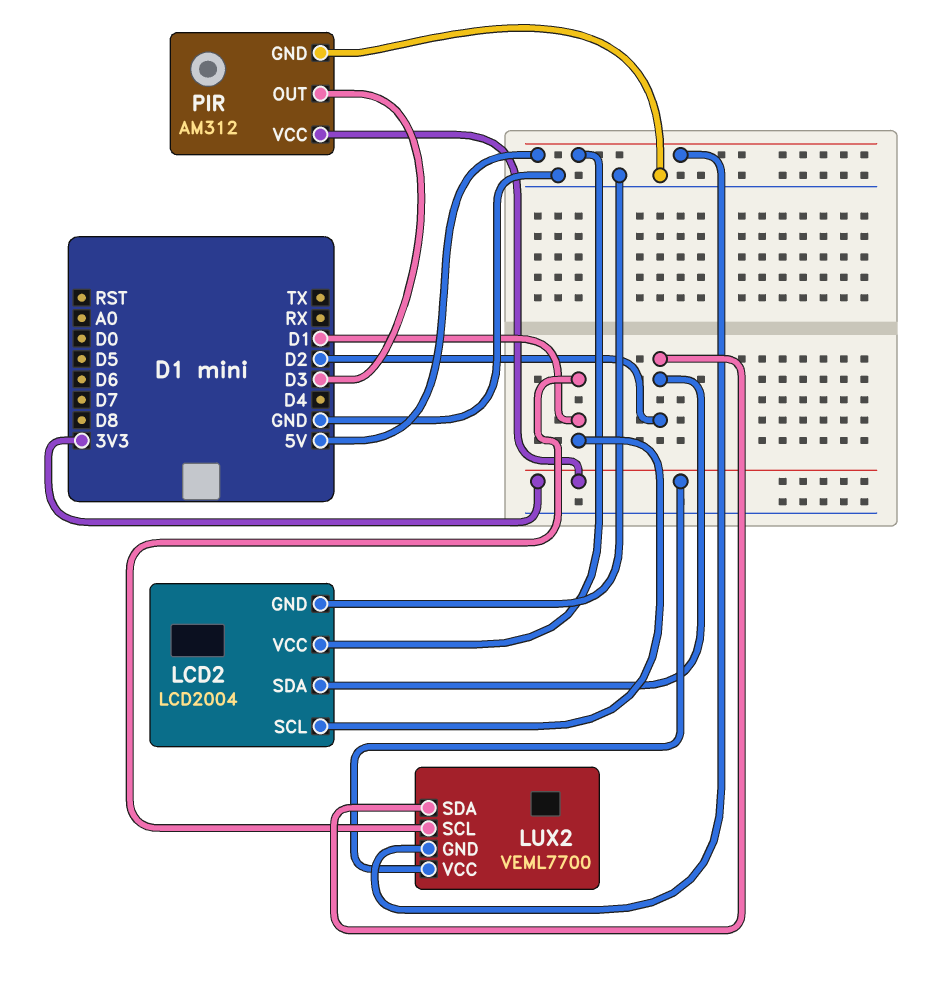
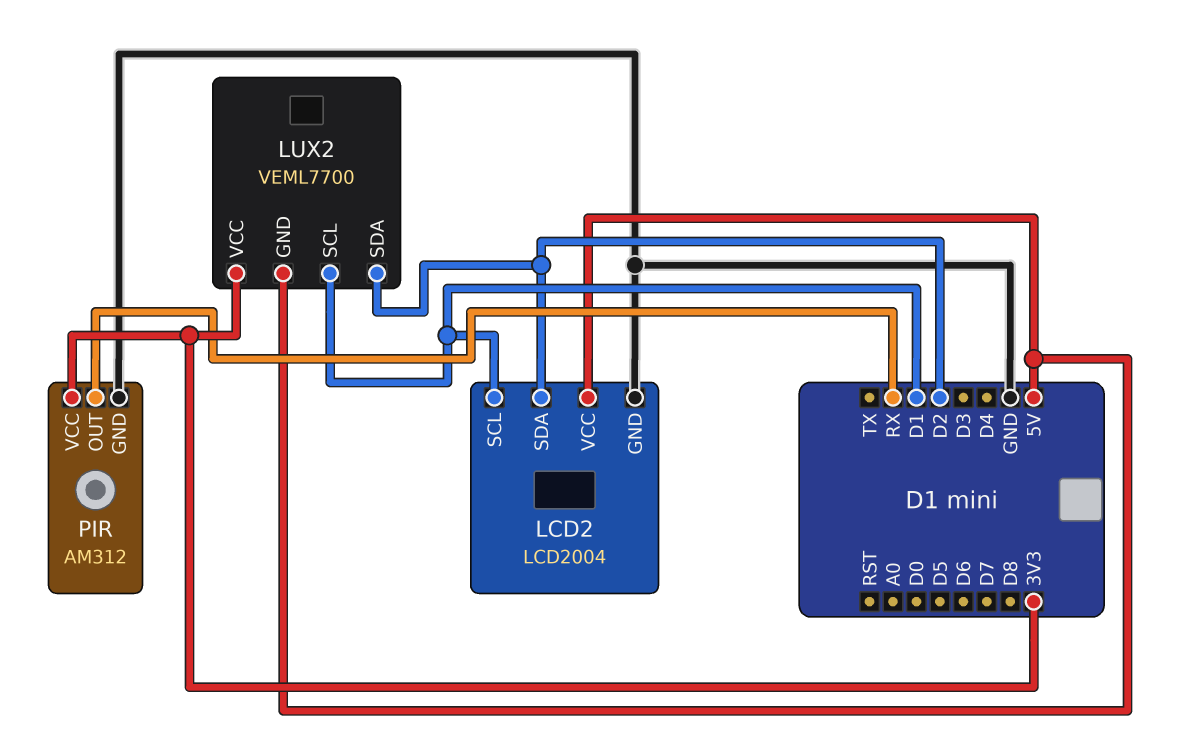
PIR pin OUT: D3 -> RX

